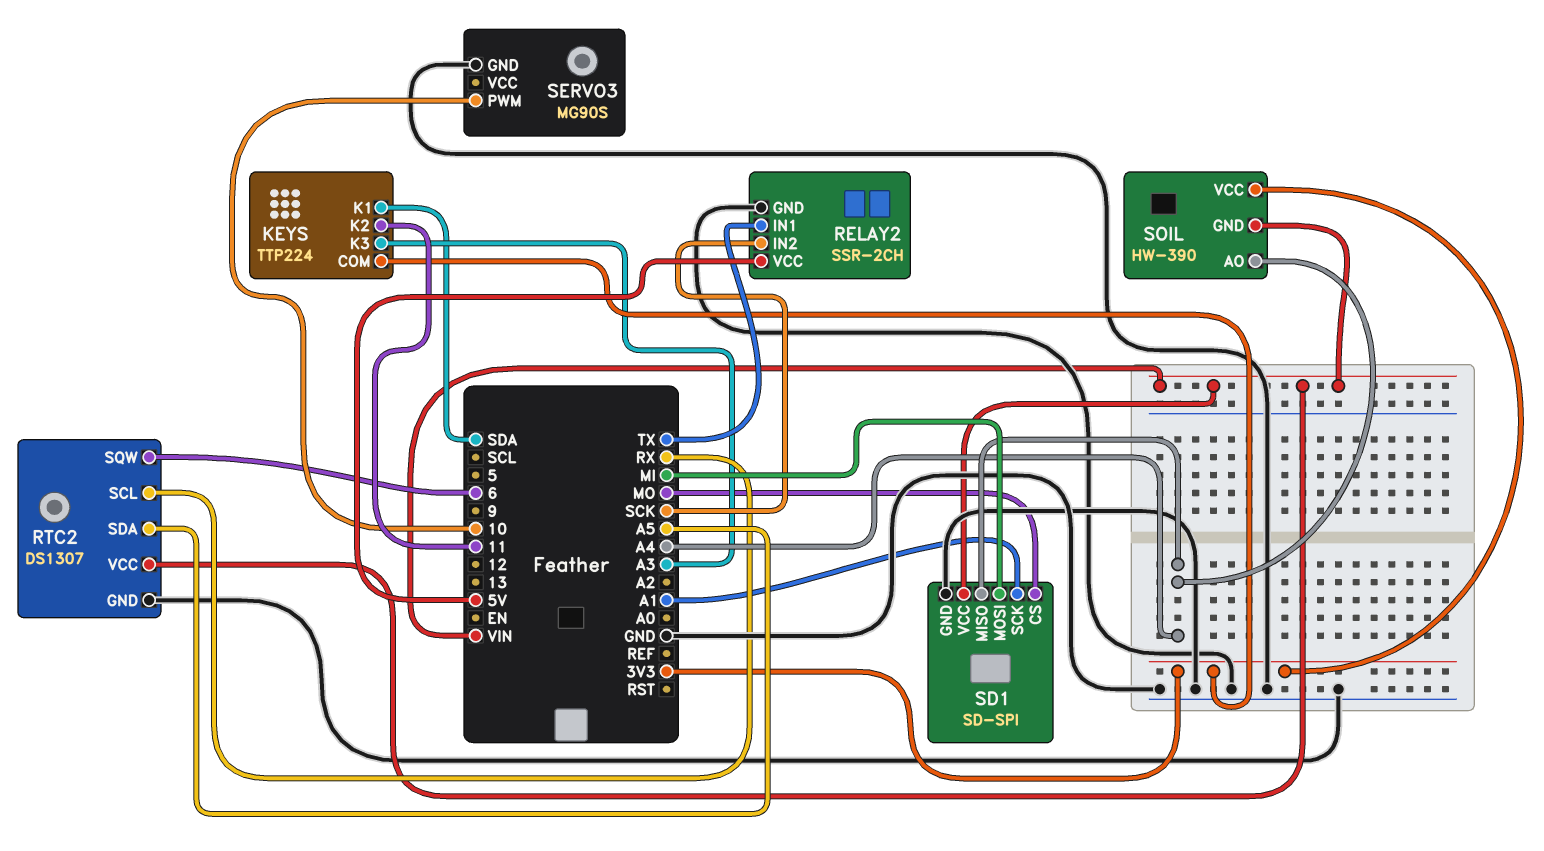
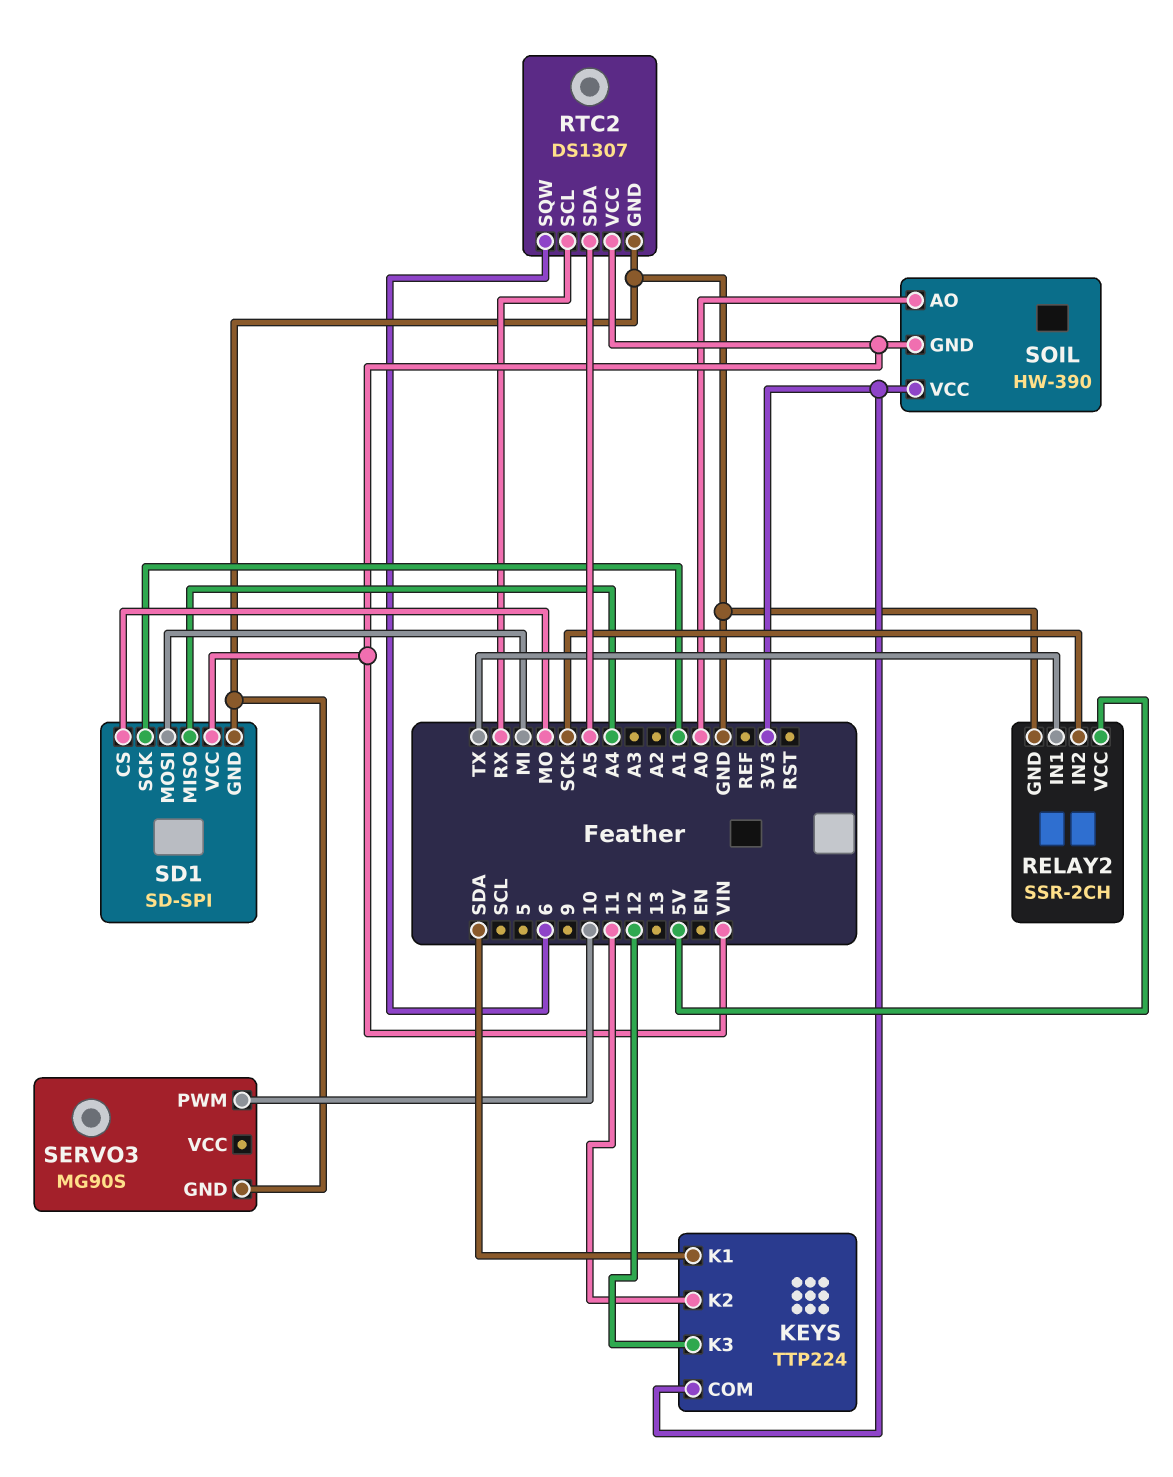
KEYS pin K3: A3 -> 12
SOIL pin AO: A4 -> A0

